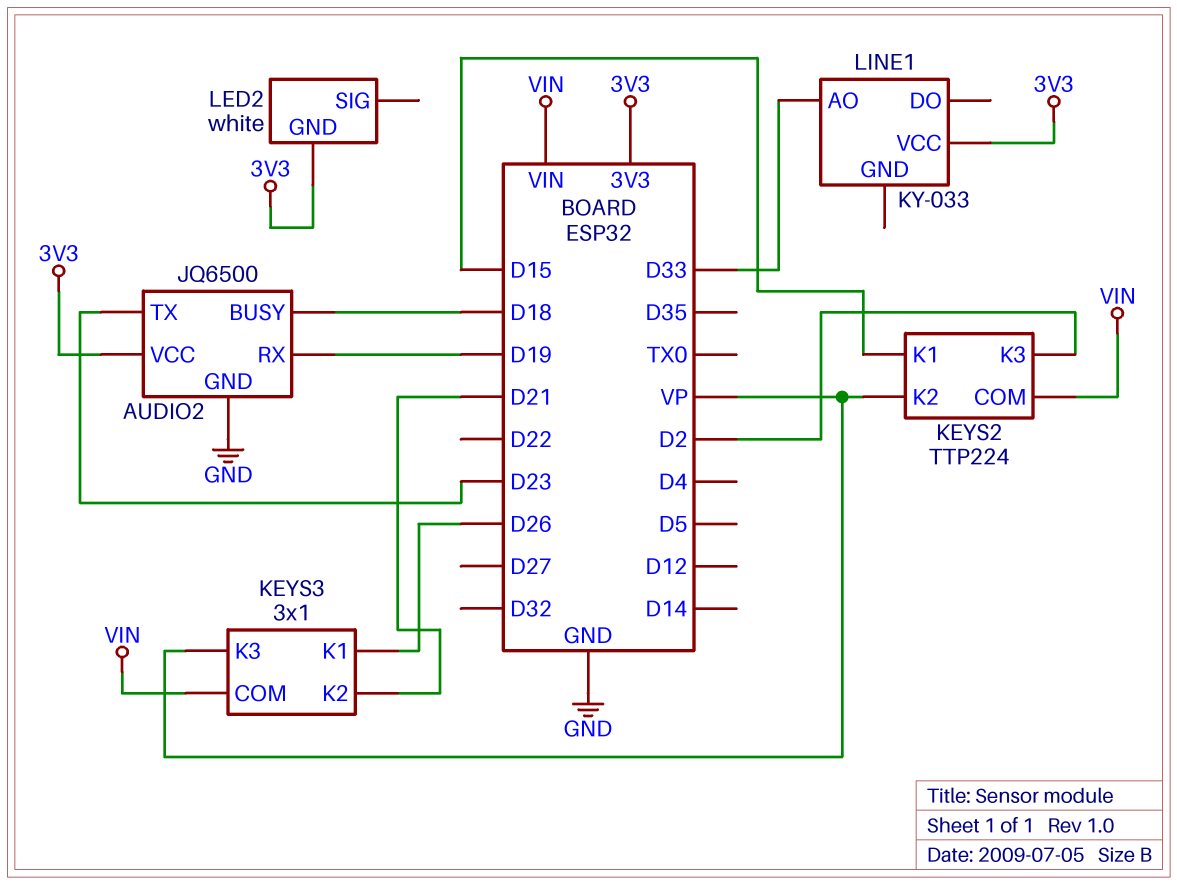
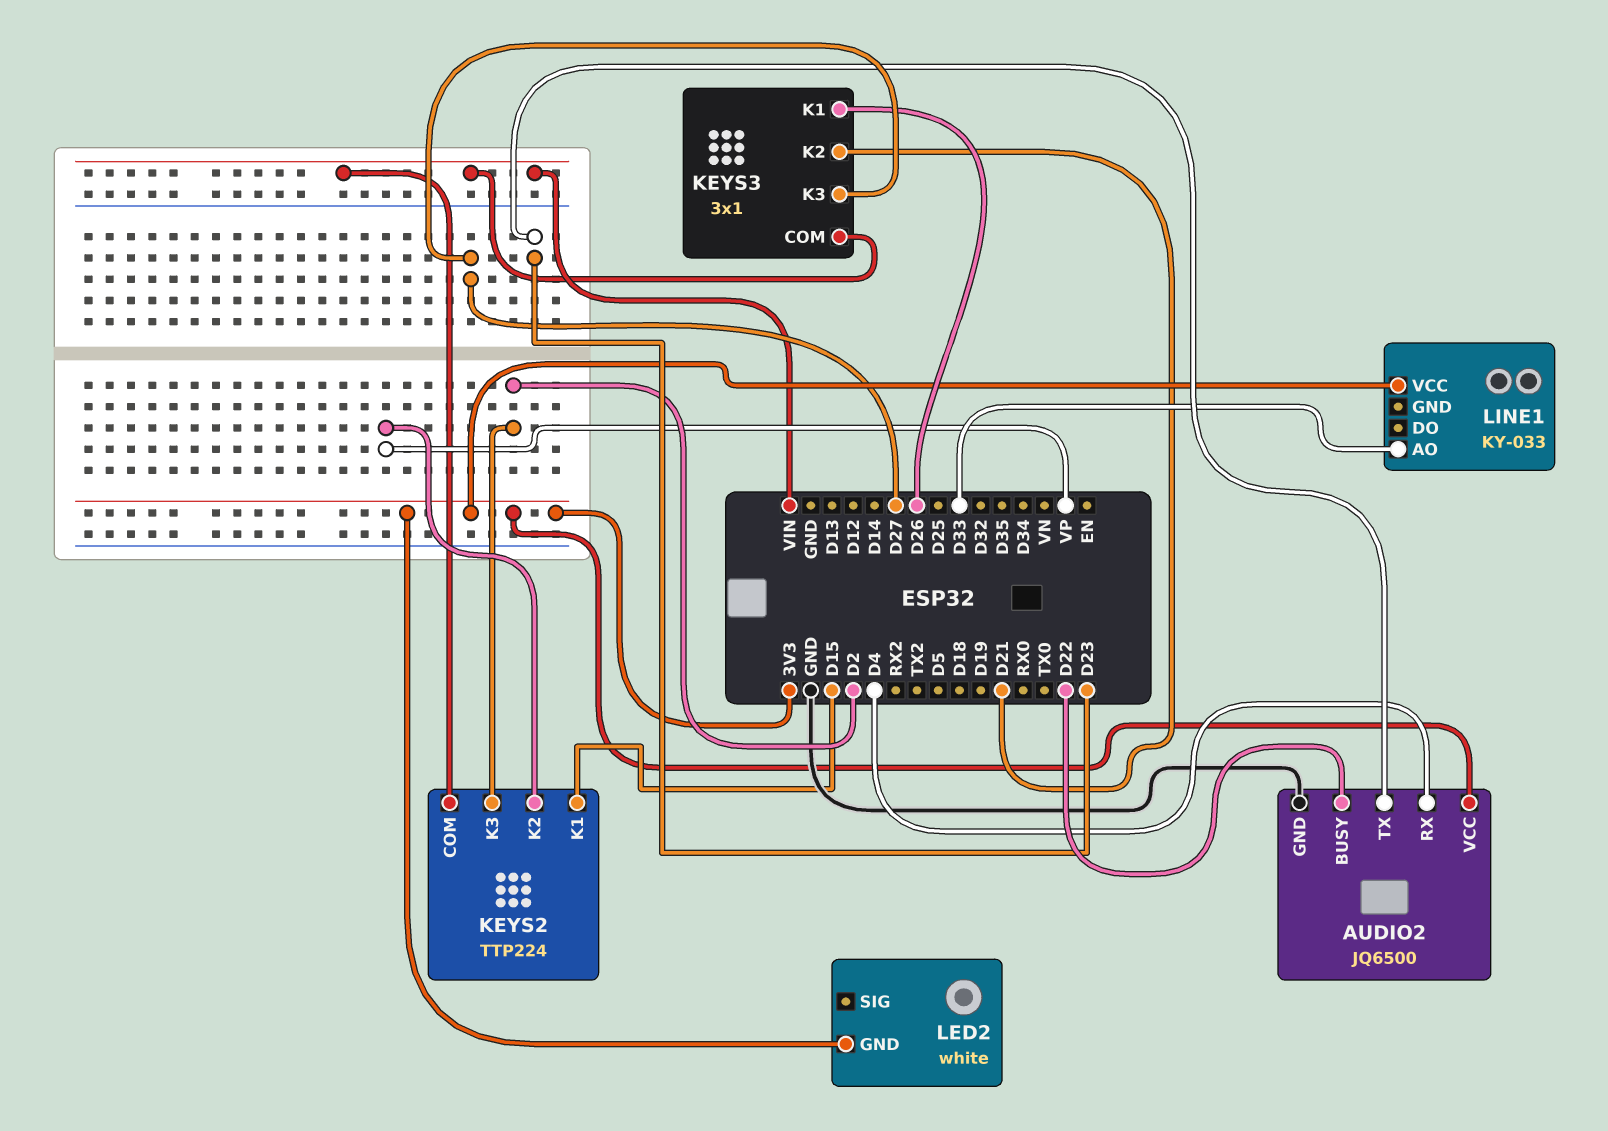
AUDIO2 pin BUSY: D18 -> D22
AUDIO2 pin RX: D19 -> D4
KEYS3 pin K3: VP -> D27

